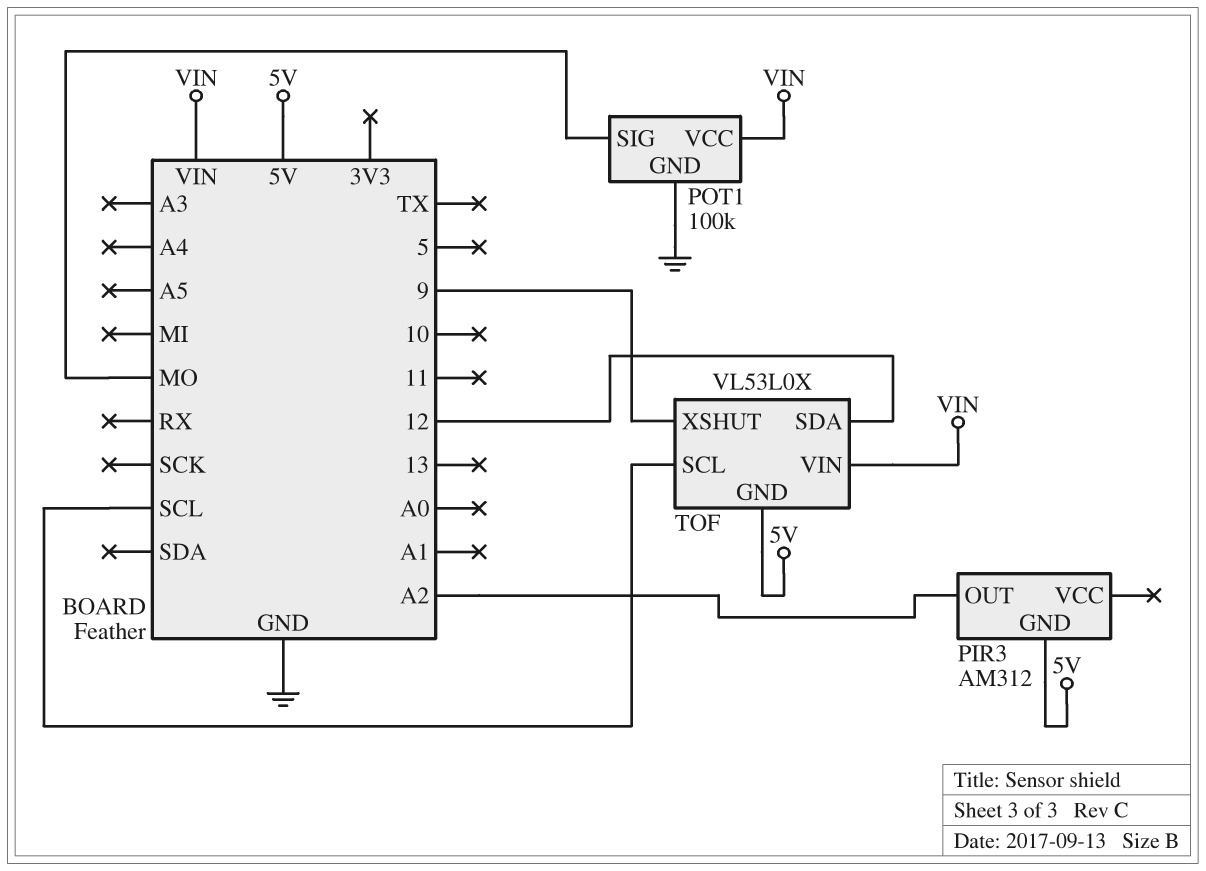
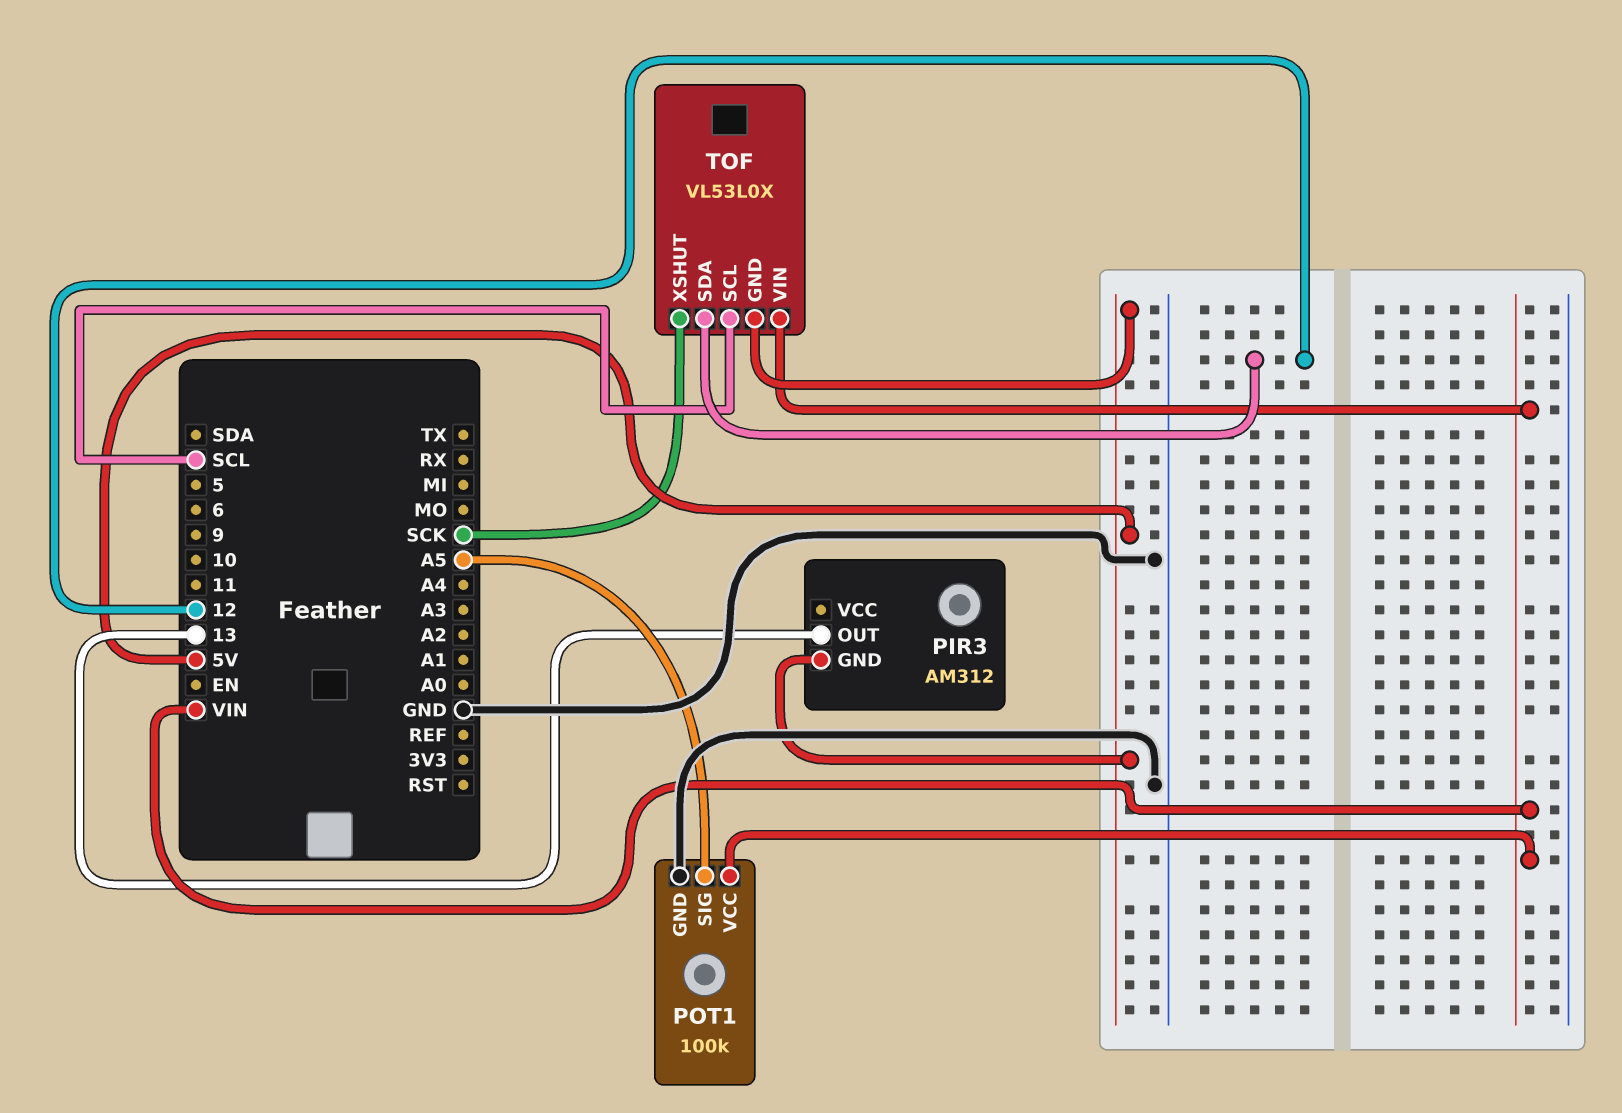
PIR3 pin OUT: A2 -> 13
POT1 pin SIG: MO -> A5
TOF pin XSHUT: 9 -> SCK

